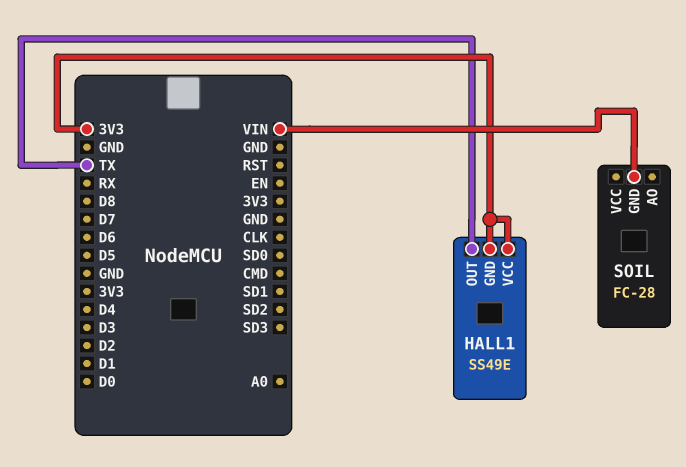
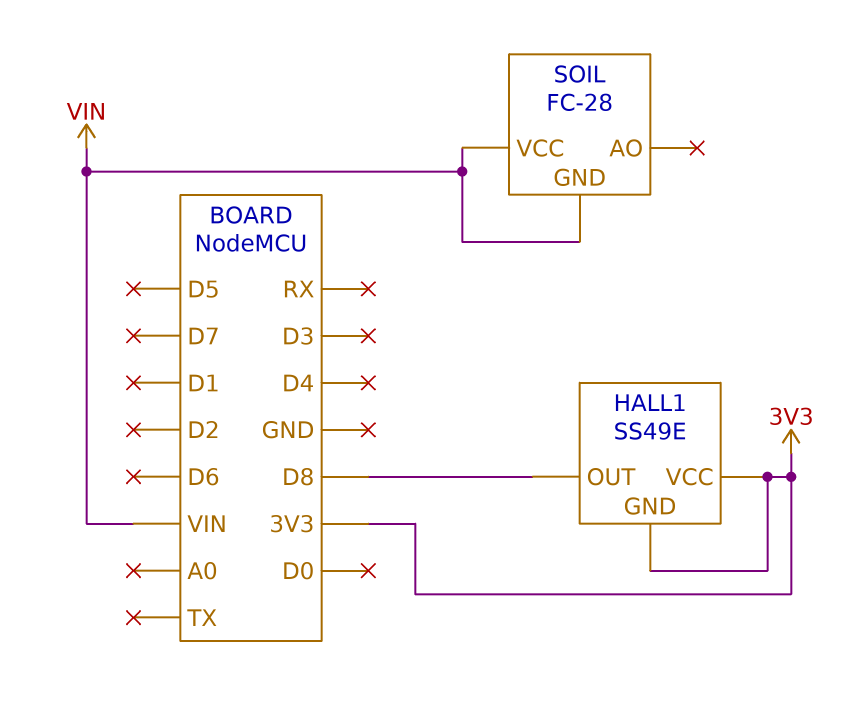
HALL1 pin OUT: TX -> D8
SOIL pin VCC: none -> VIN

